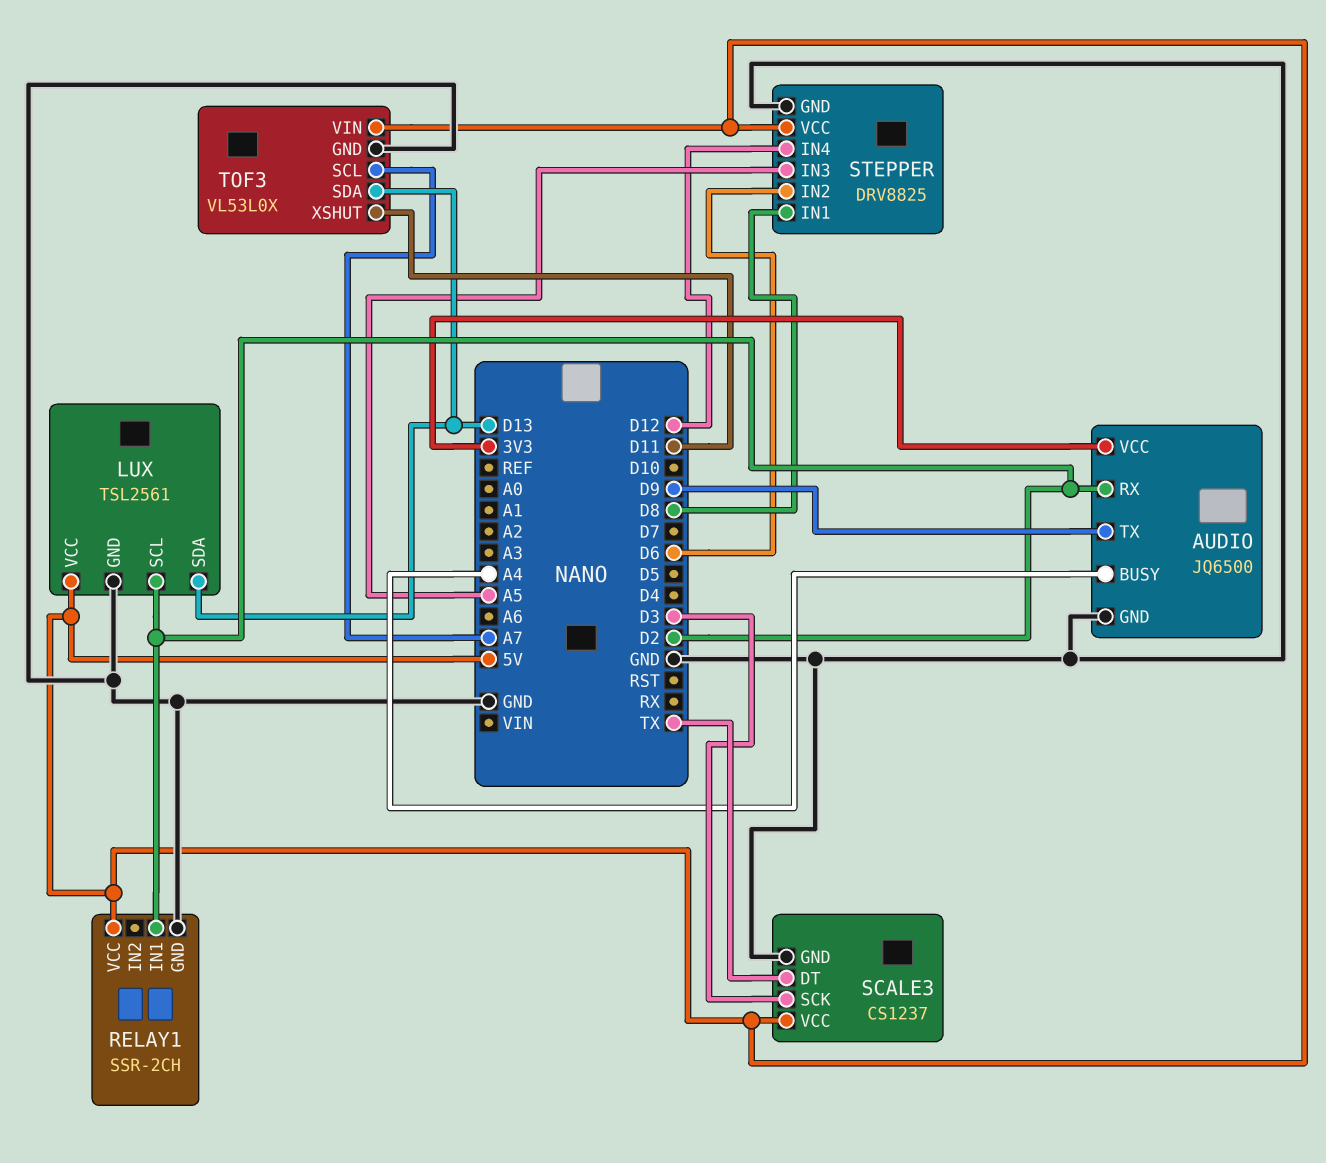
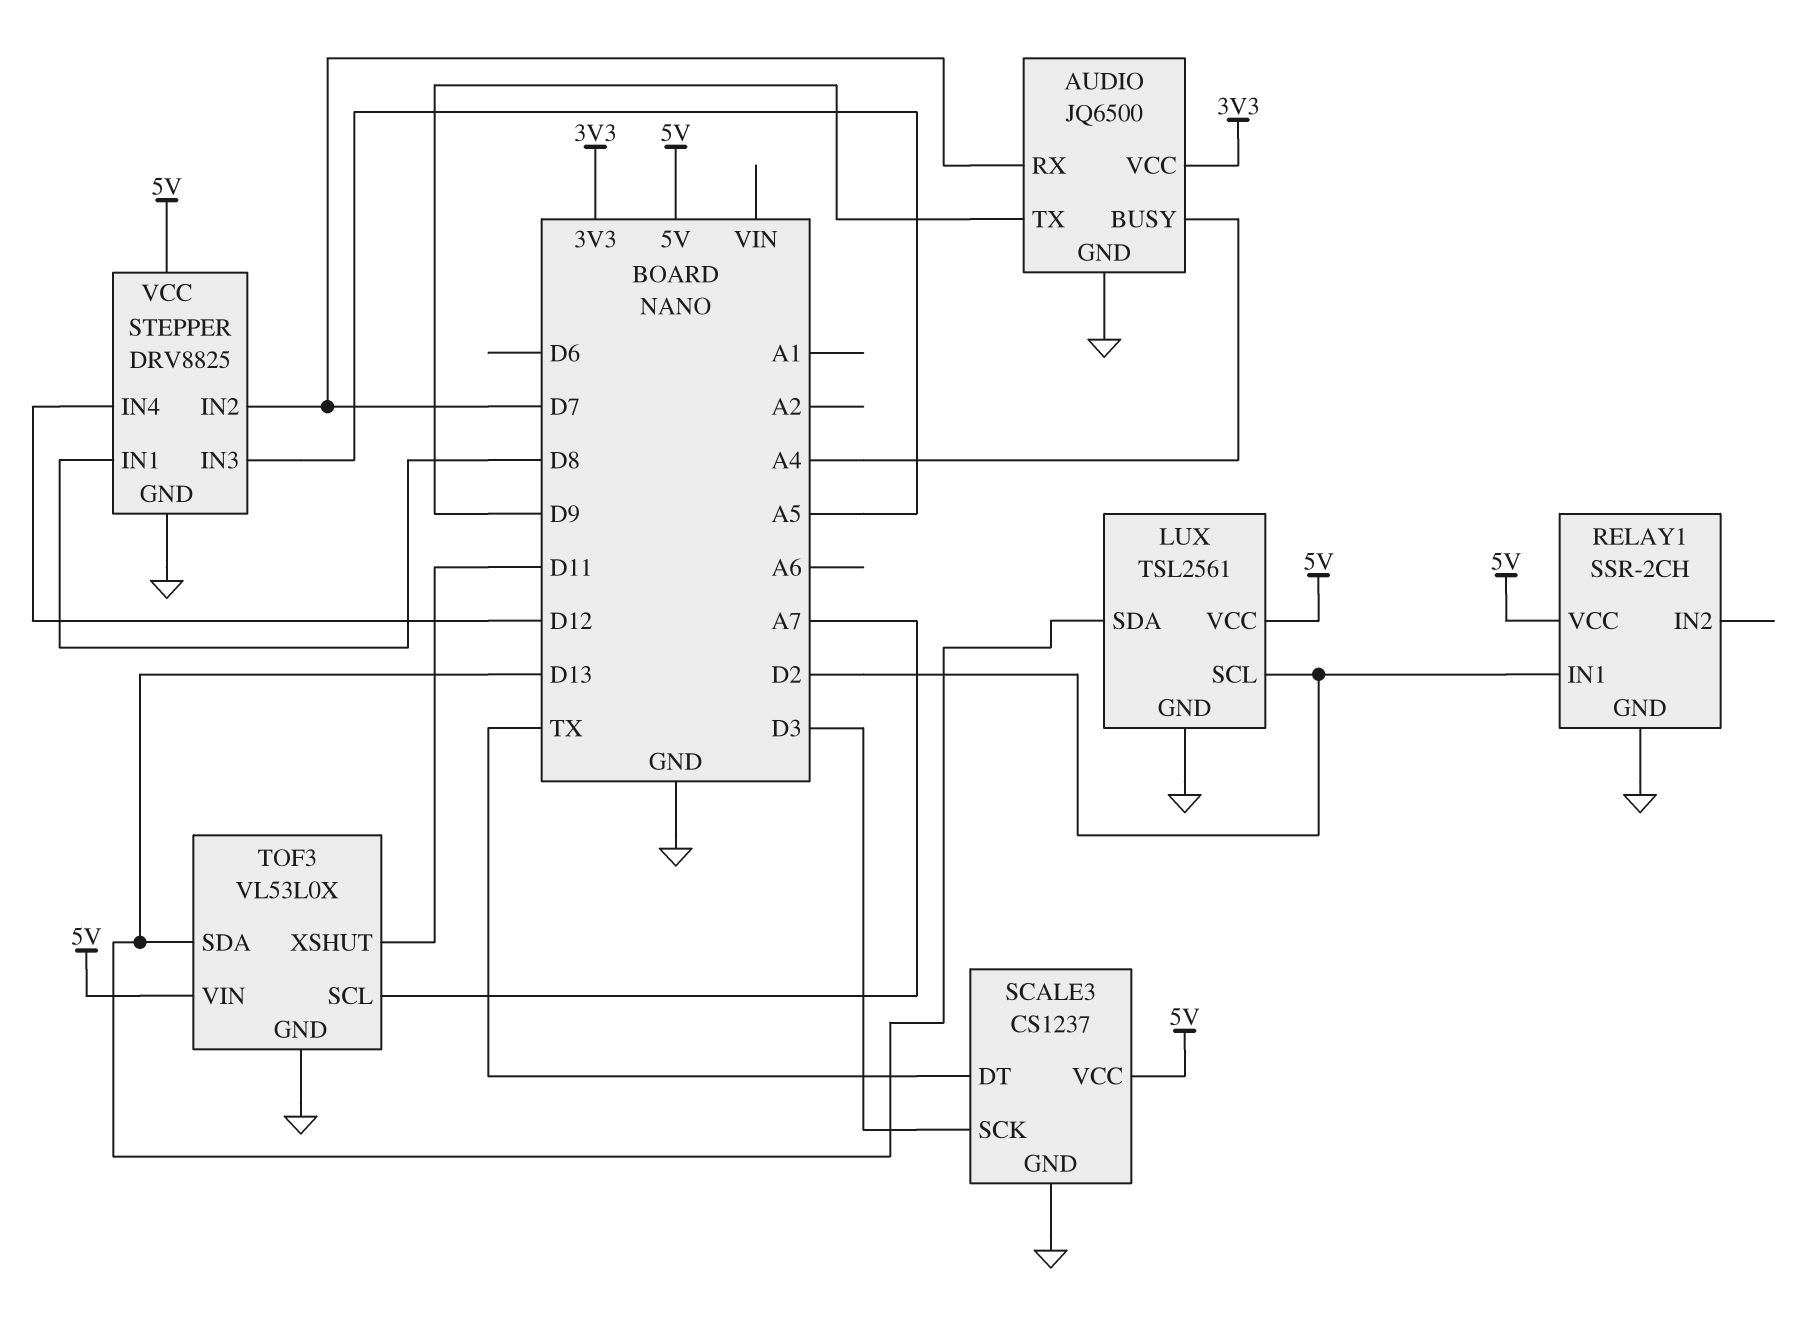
AUDIO pin RX: D2 -> D7
STEPPER pin IN2: D6 -> D7

